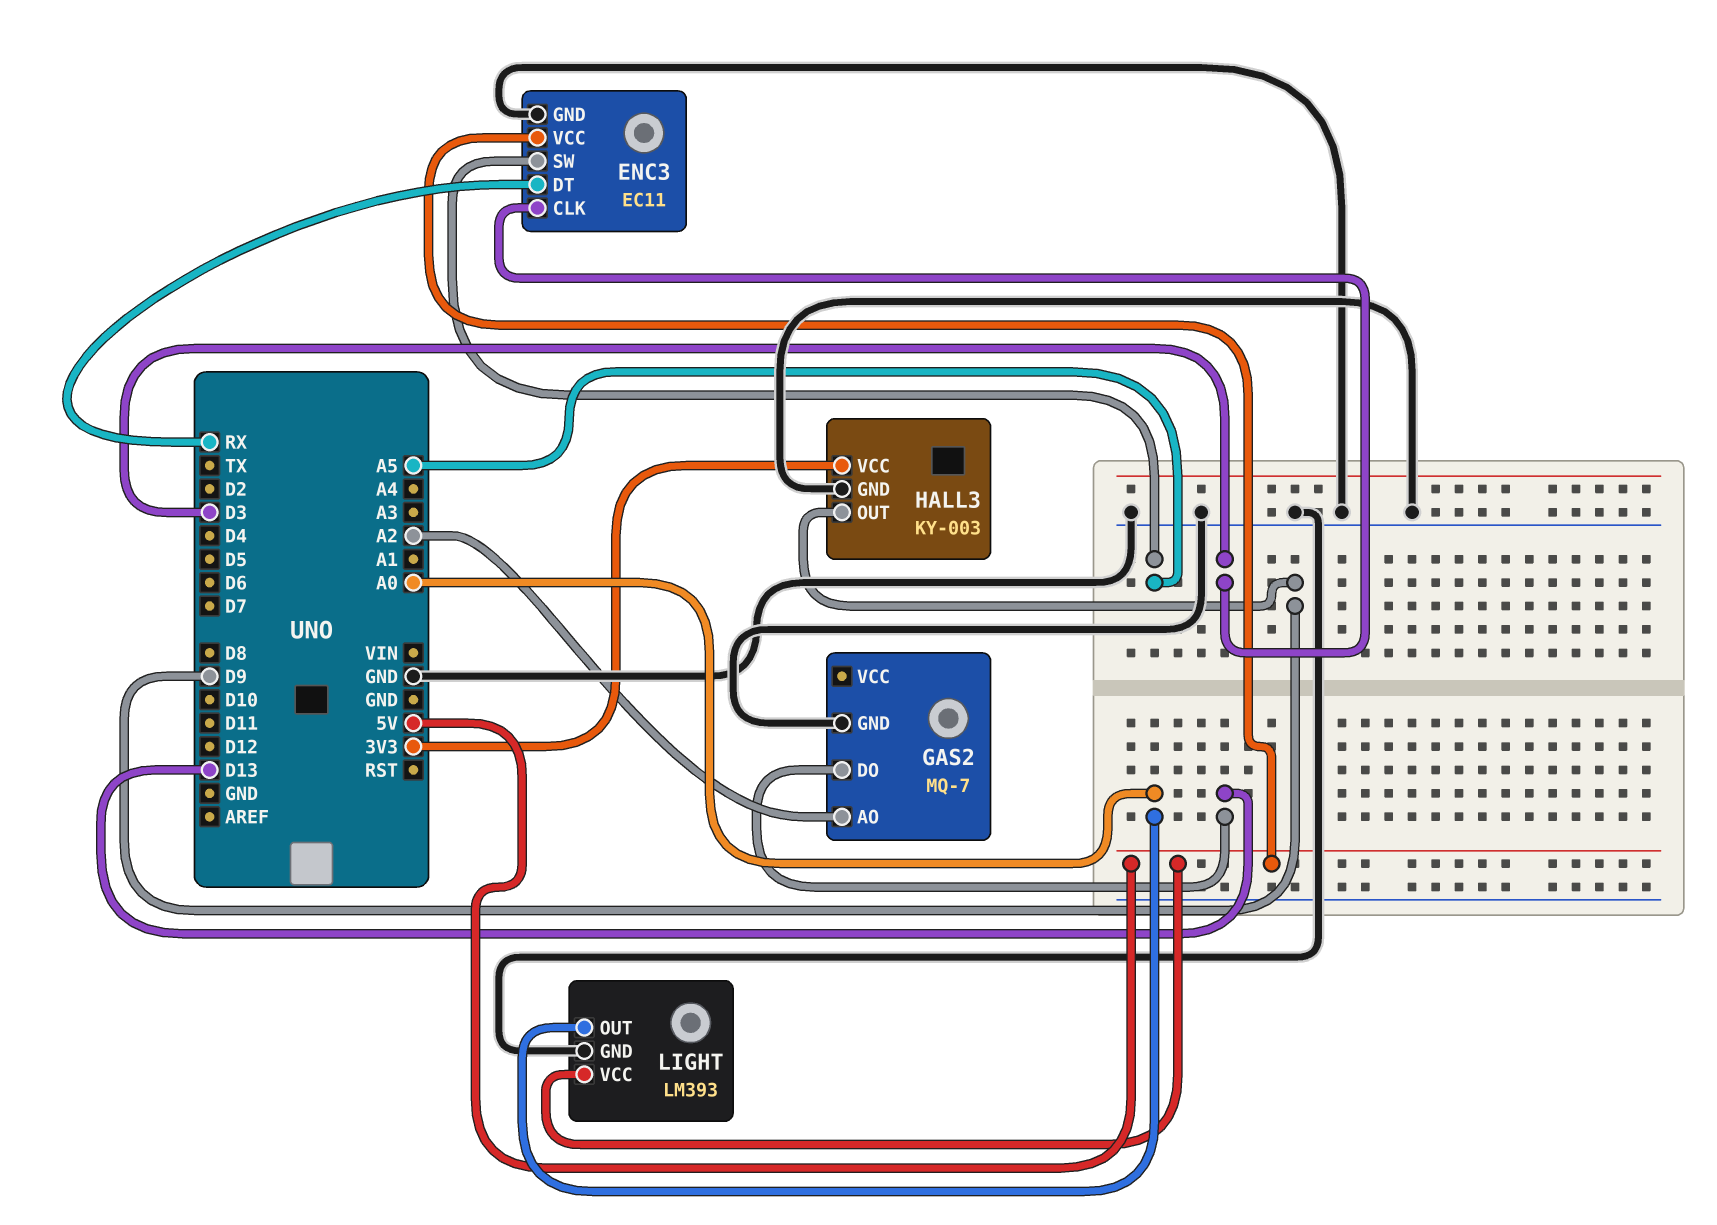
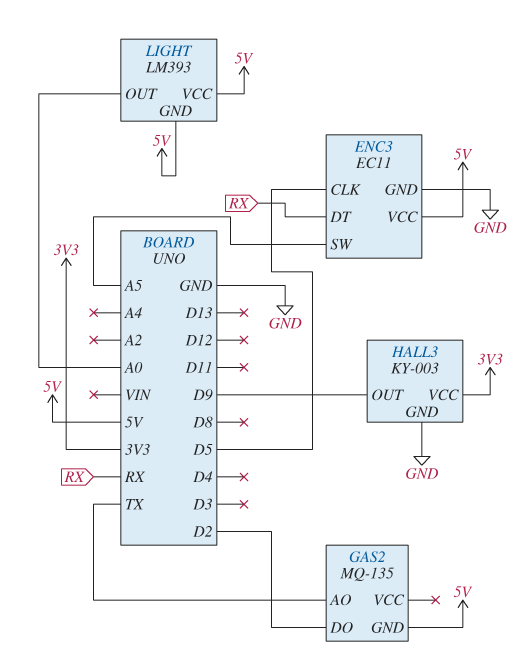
ENC3 pin CLK: D3 -> D5
GAS2: MQ-7 -> MQ-135
GAS2 pin AO: A2 -> TX
GAS2 pin DO: D13 -> D2
GAS2 pin GND: GND -> 5V
LIGHT pin GND: GND -> 5V

